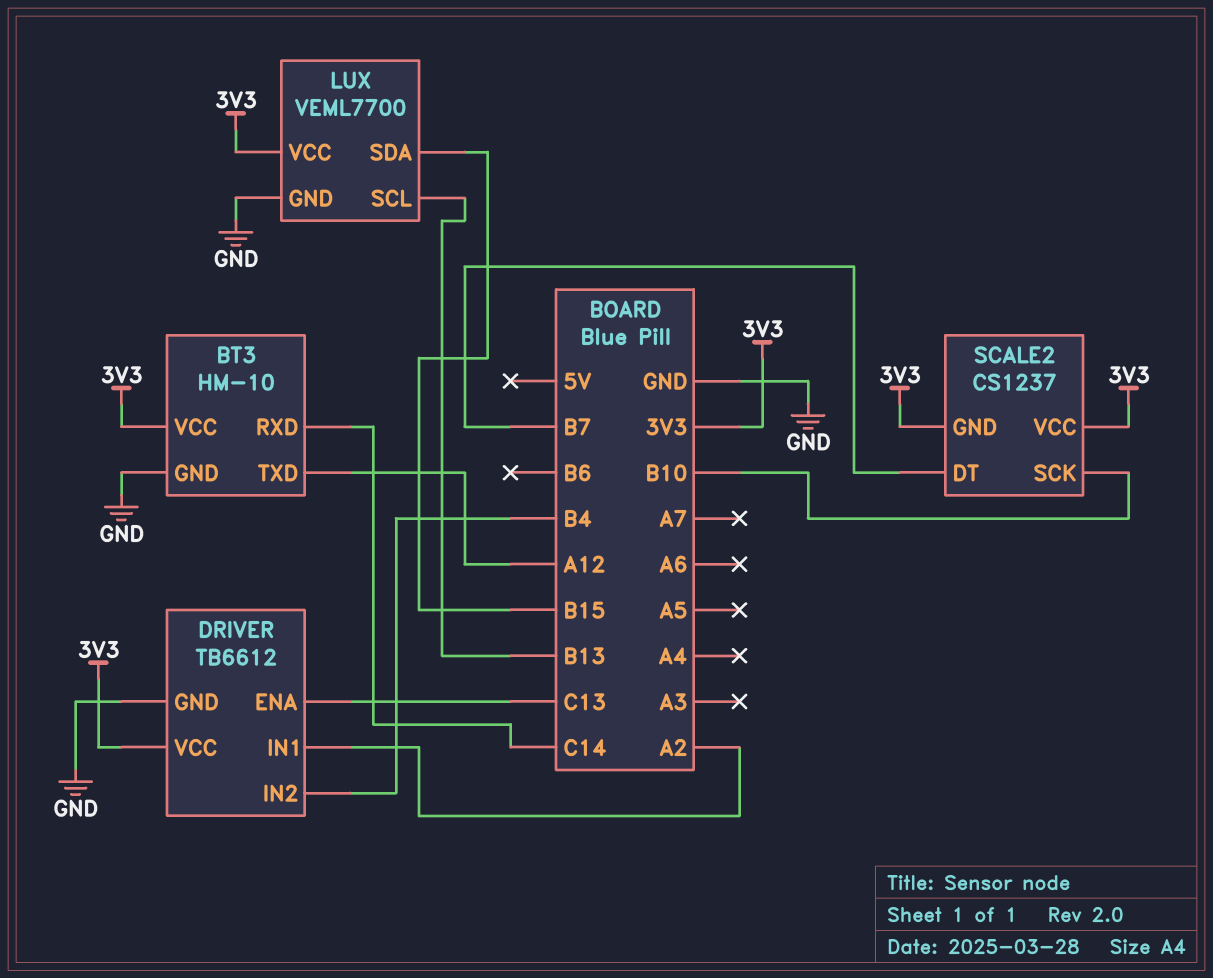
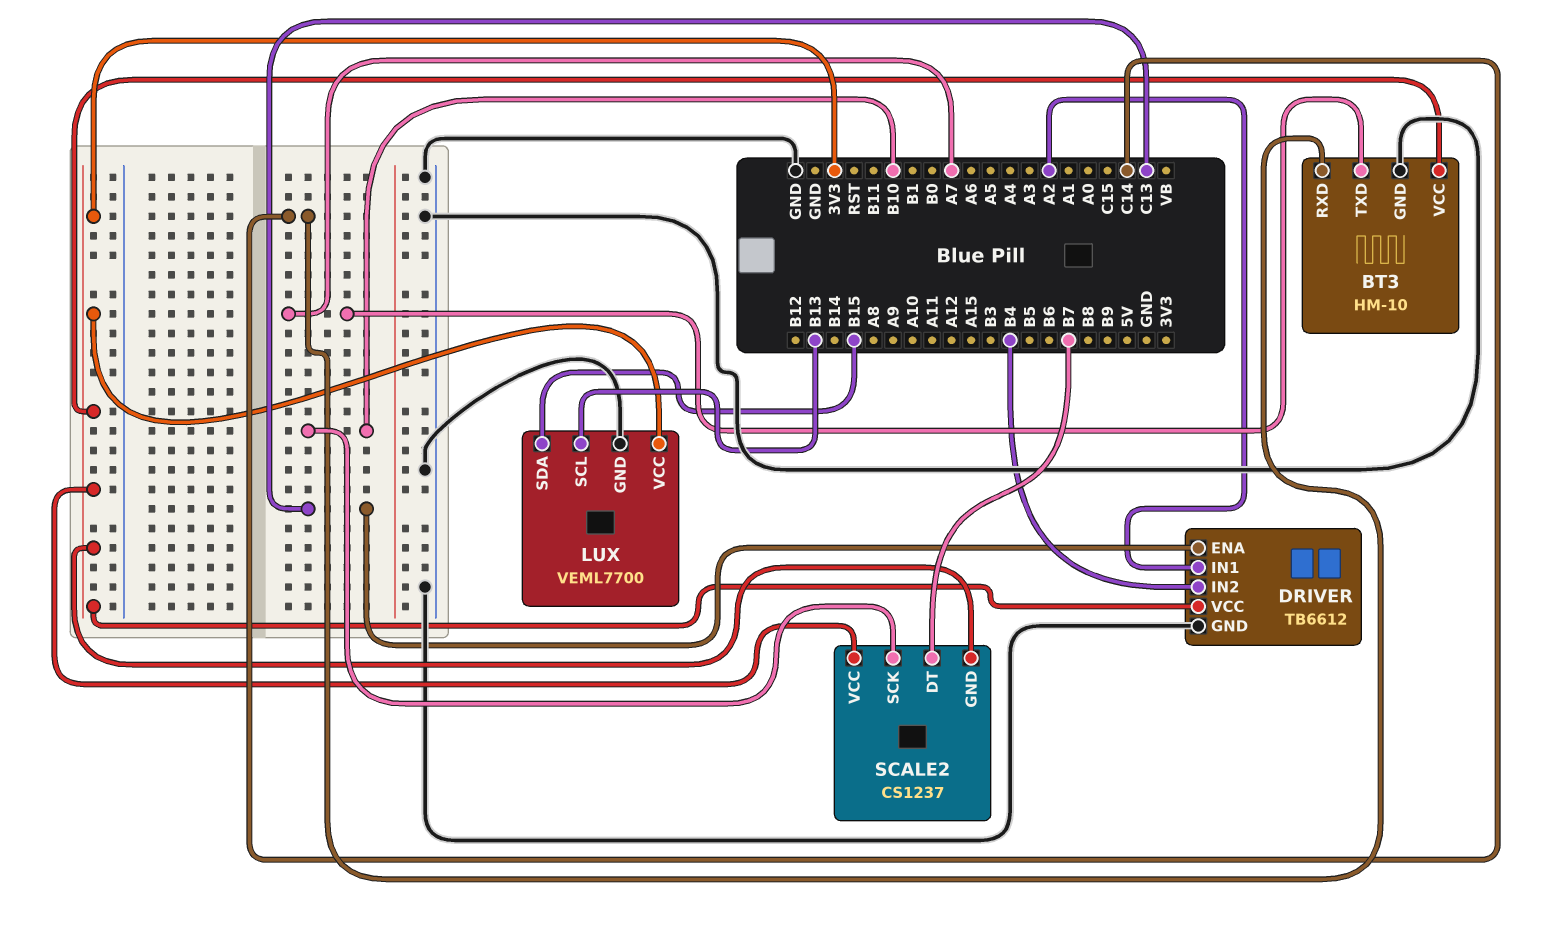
BT3 pin TXD: A12 -> A7

